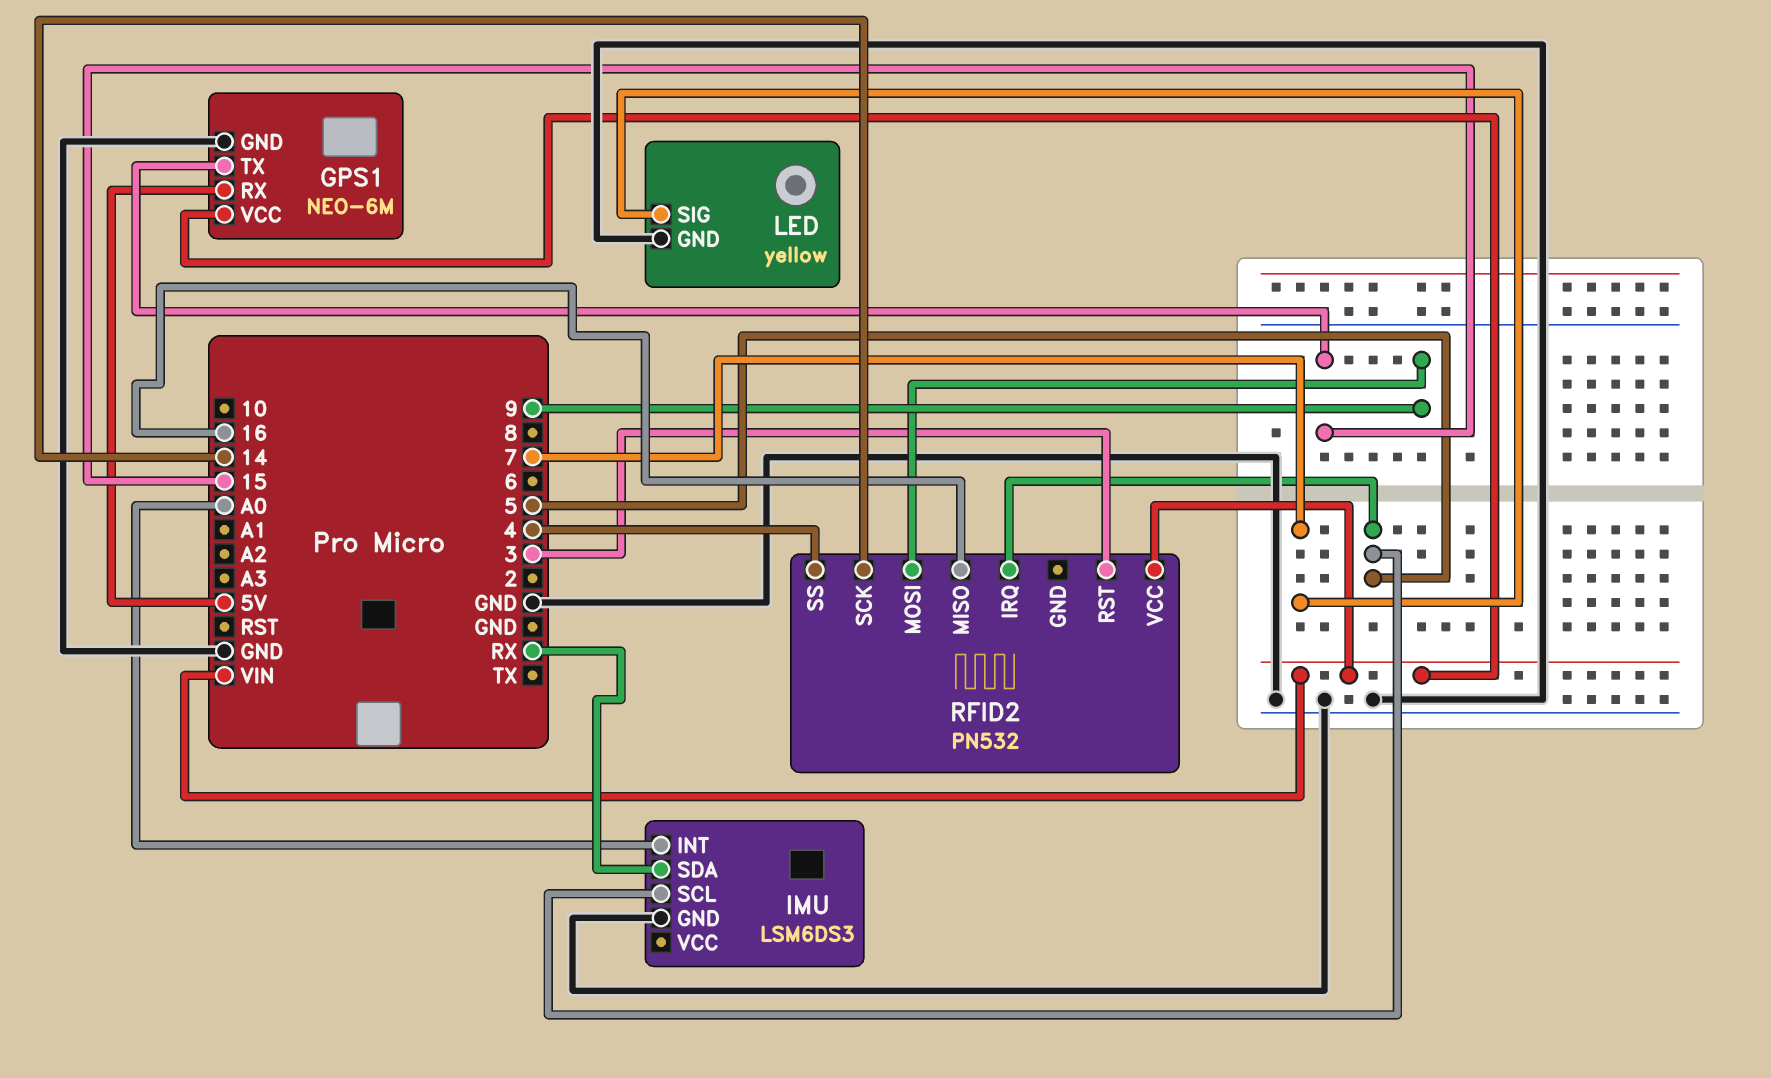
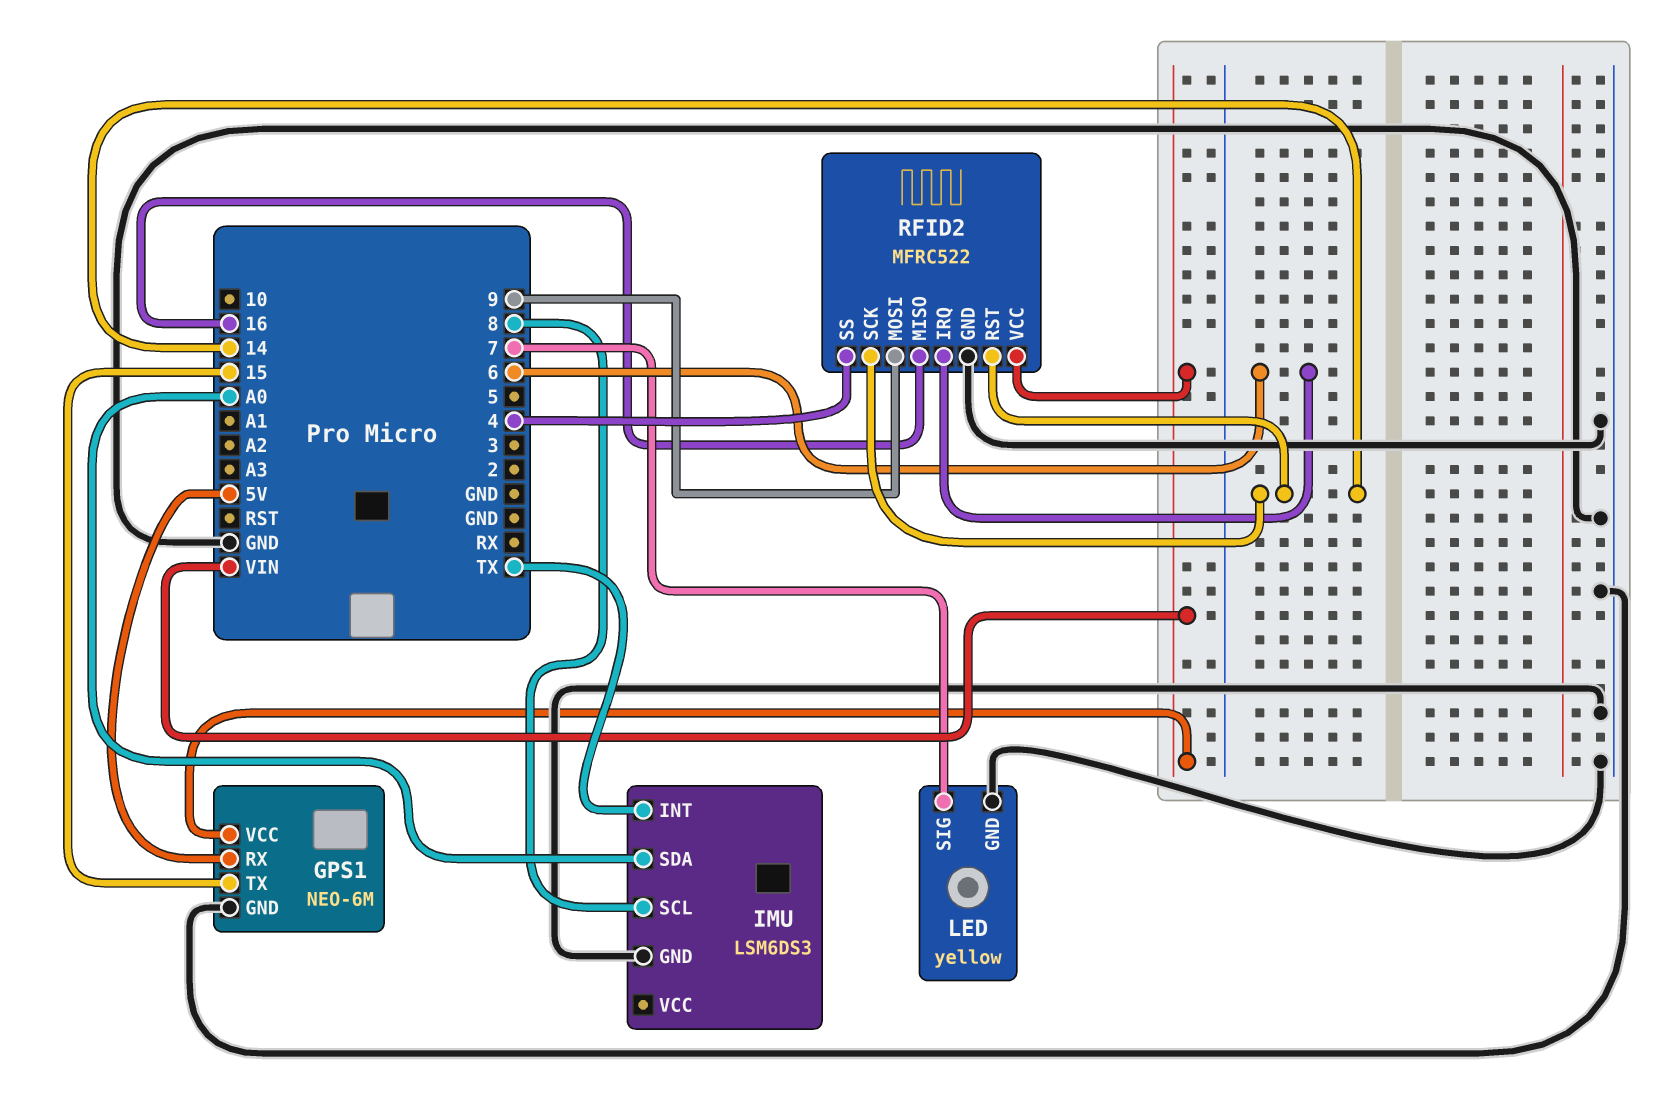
IMU pin INT: A0 -> TX
IMU pin SCL: 5 -> 8
IMU pin SDA: RX -> A0
RFID2: PN532 -> MFRC522
RFID2 pin GND: none -> GND
RFID2 pin IRQ: 5 -> 6
RFID2 pin RST: 3 -> 14

